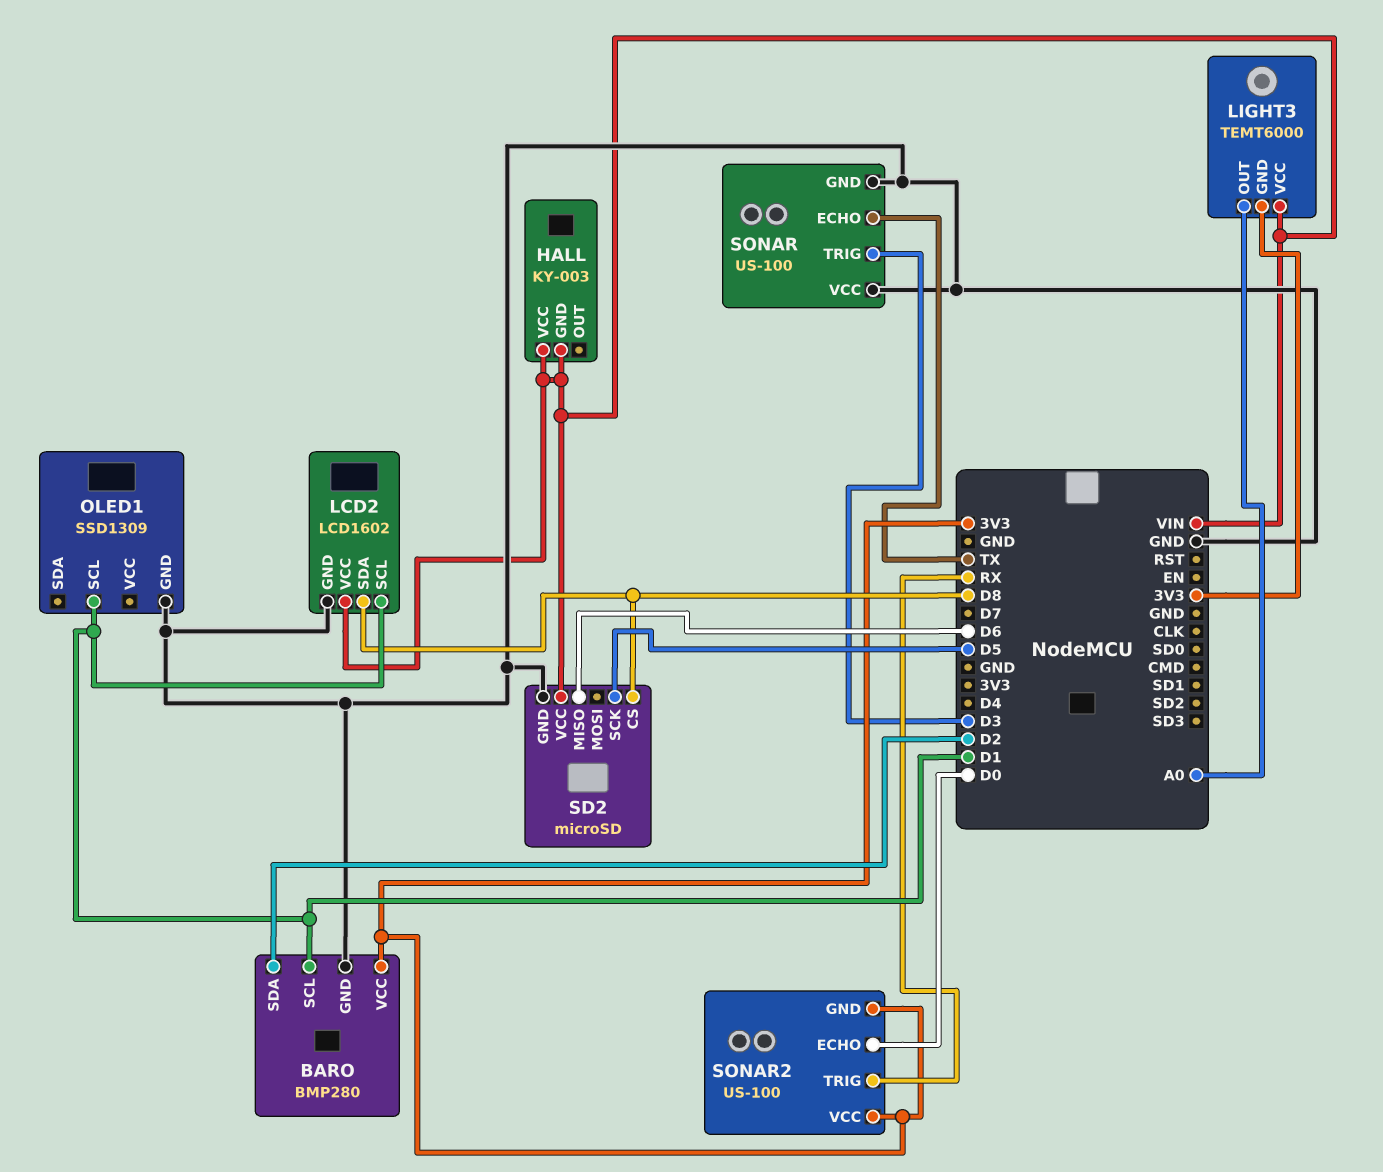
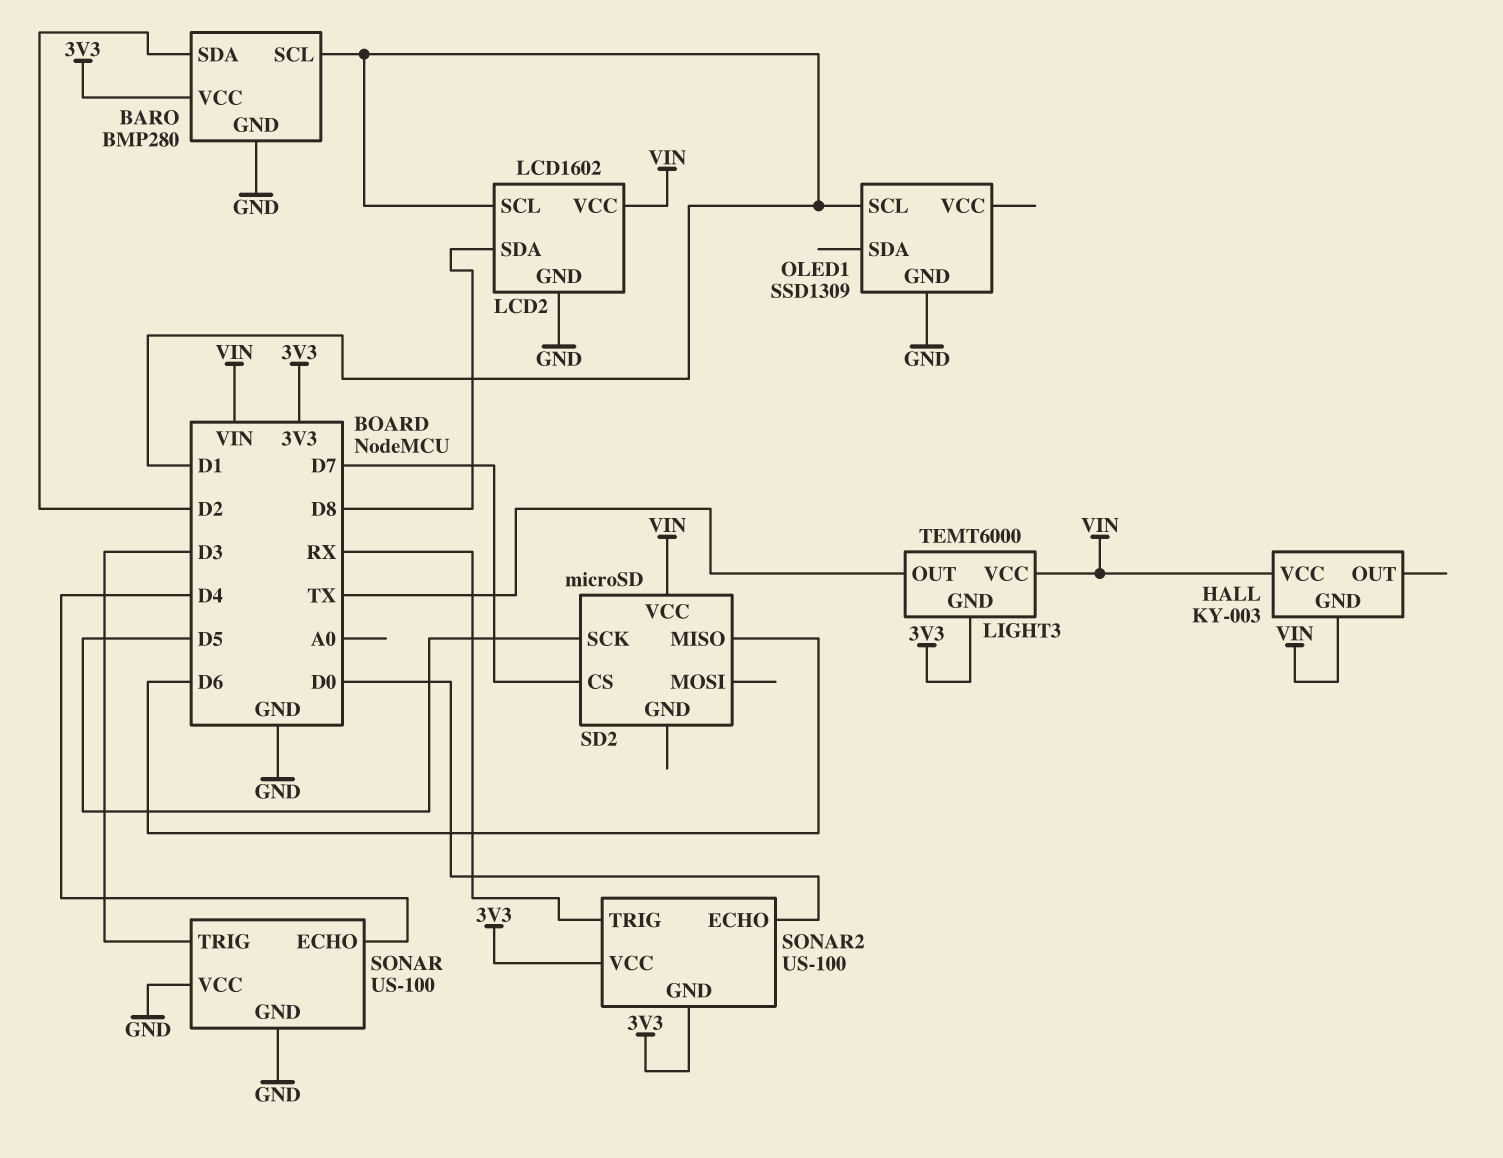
LIGHT3 pin OUT: A0 -> TX
SD2 pin CS: D8 -> D7
SD2 pin GND: GND -> none
SONAR pin ECHO: TX -> D4

